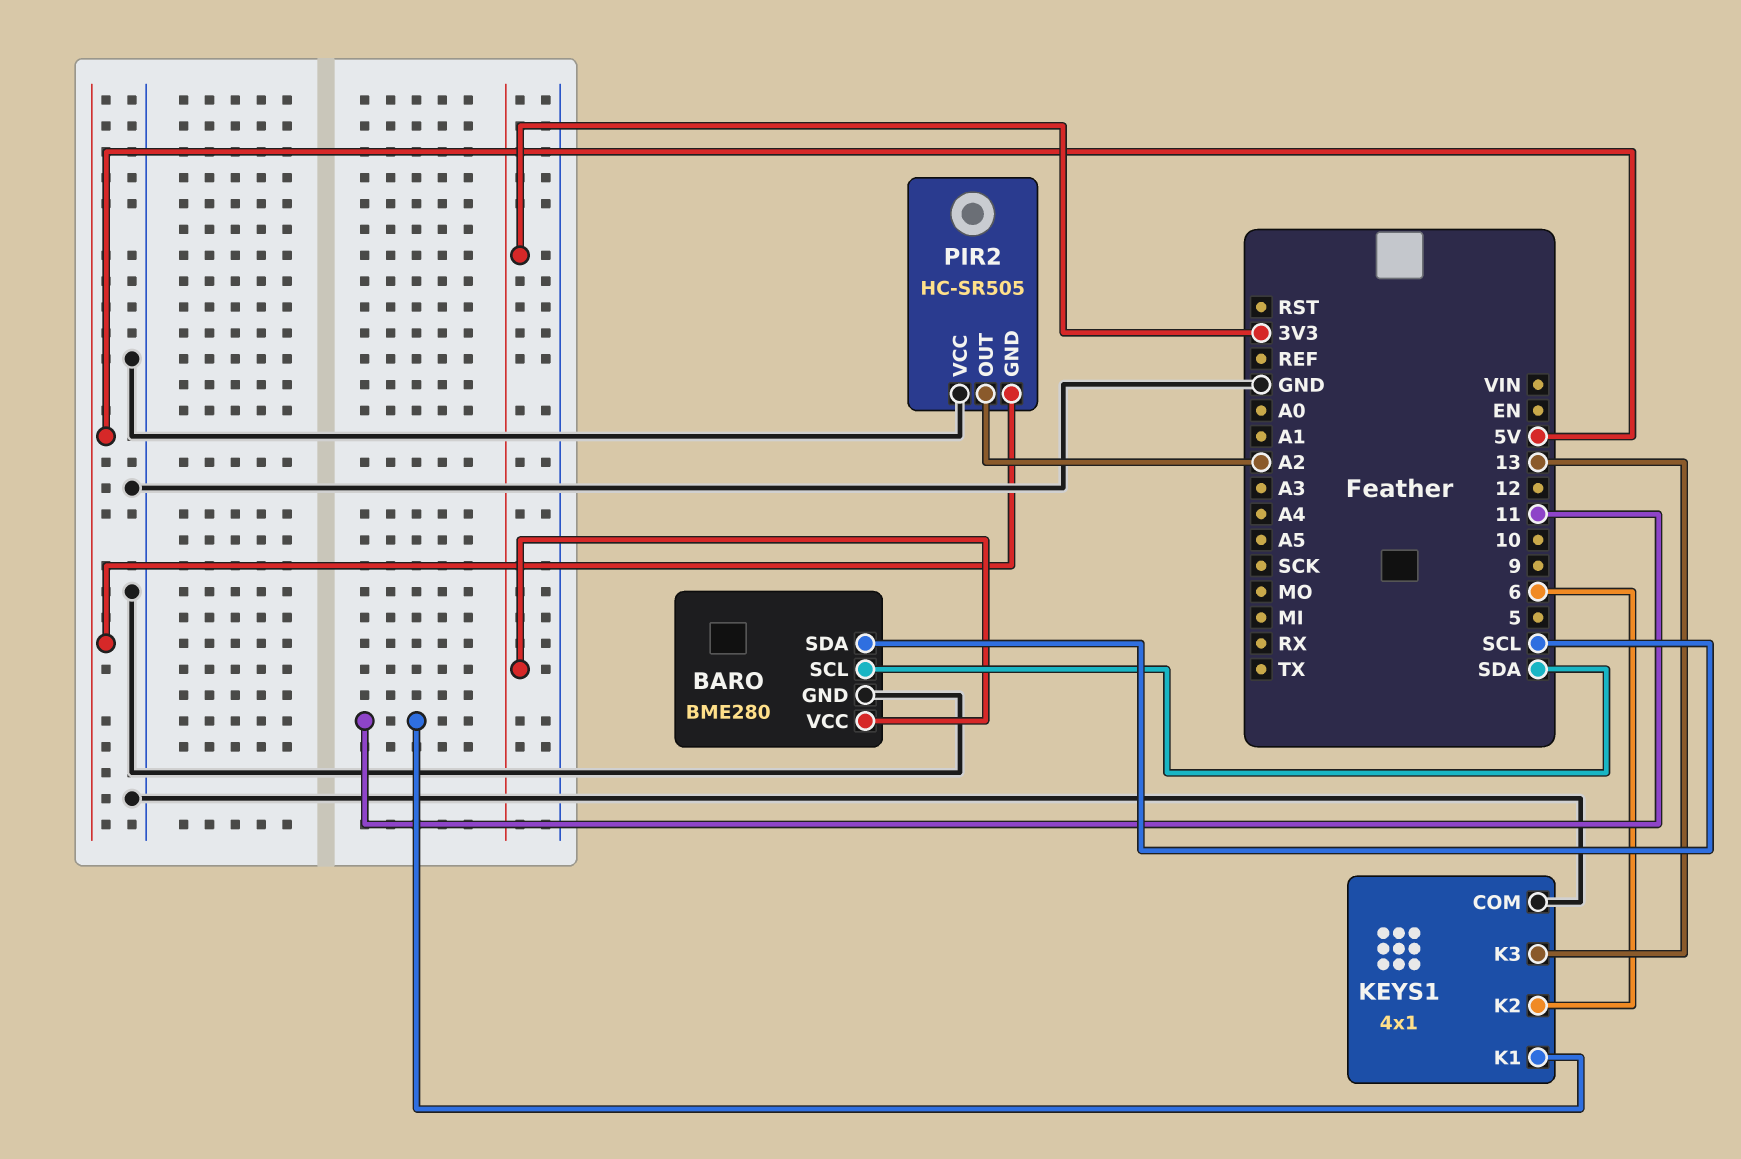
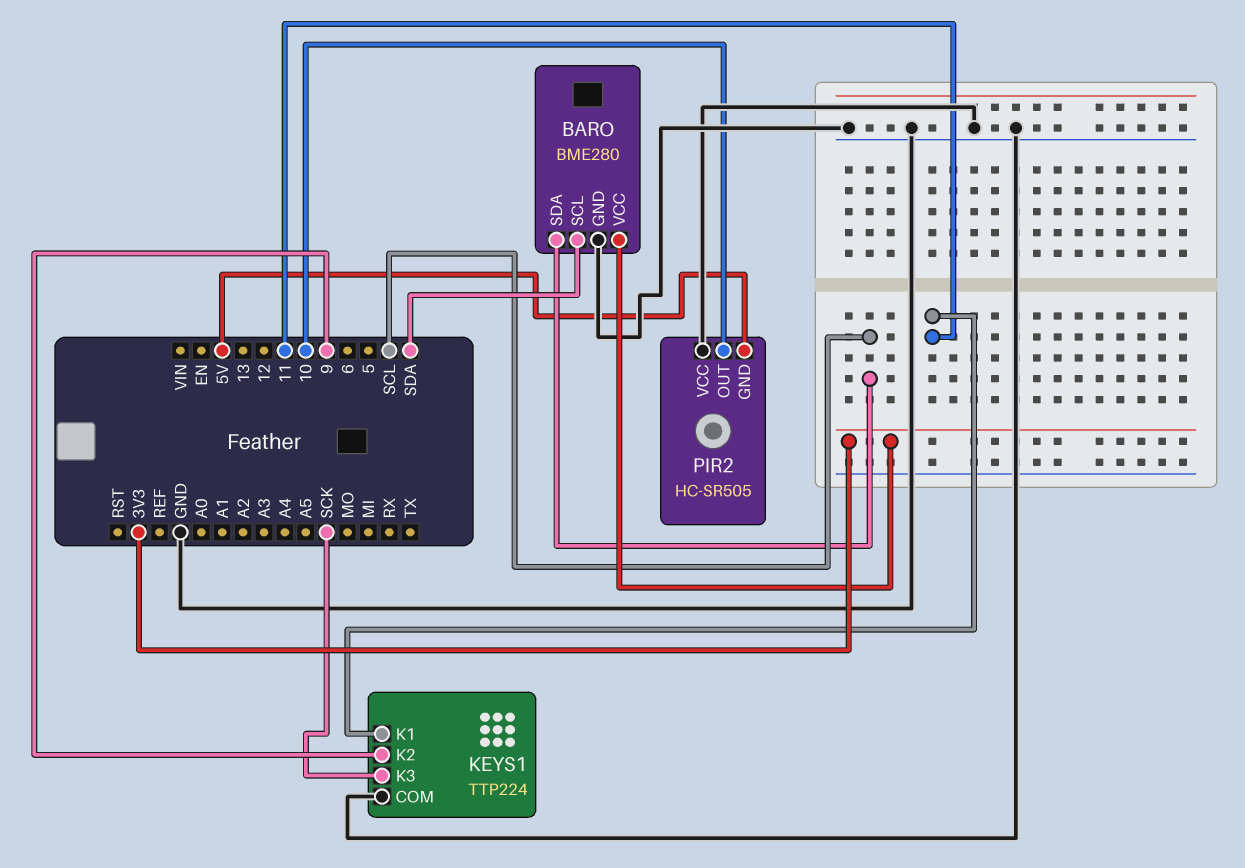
KEYS1: 4x1 -> TTP224
KEYS1 pin K2: 6 -> 9
KEYS1 pin K3: 13 -> SCK
PIR2 pin OUT: A2 -> 10

